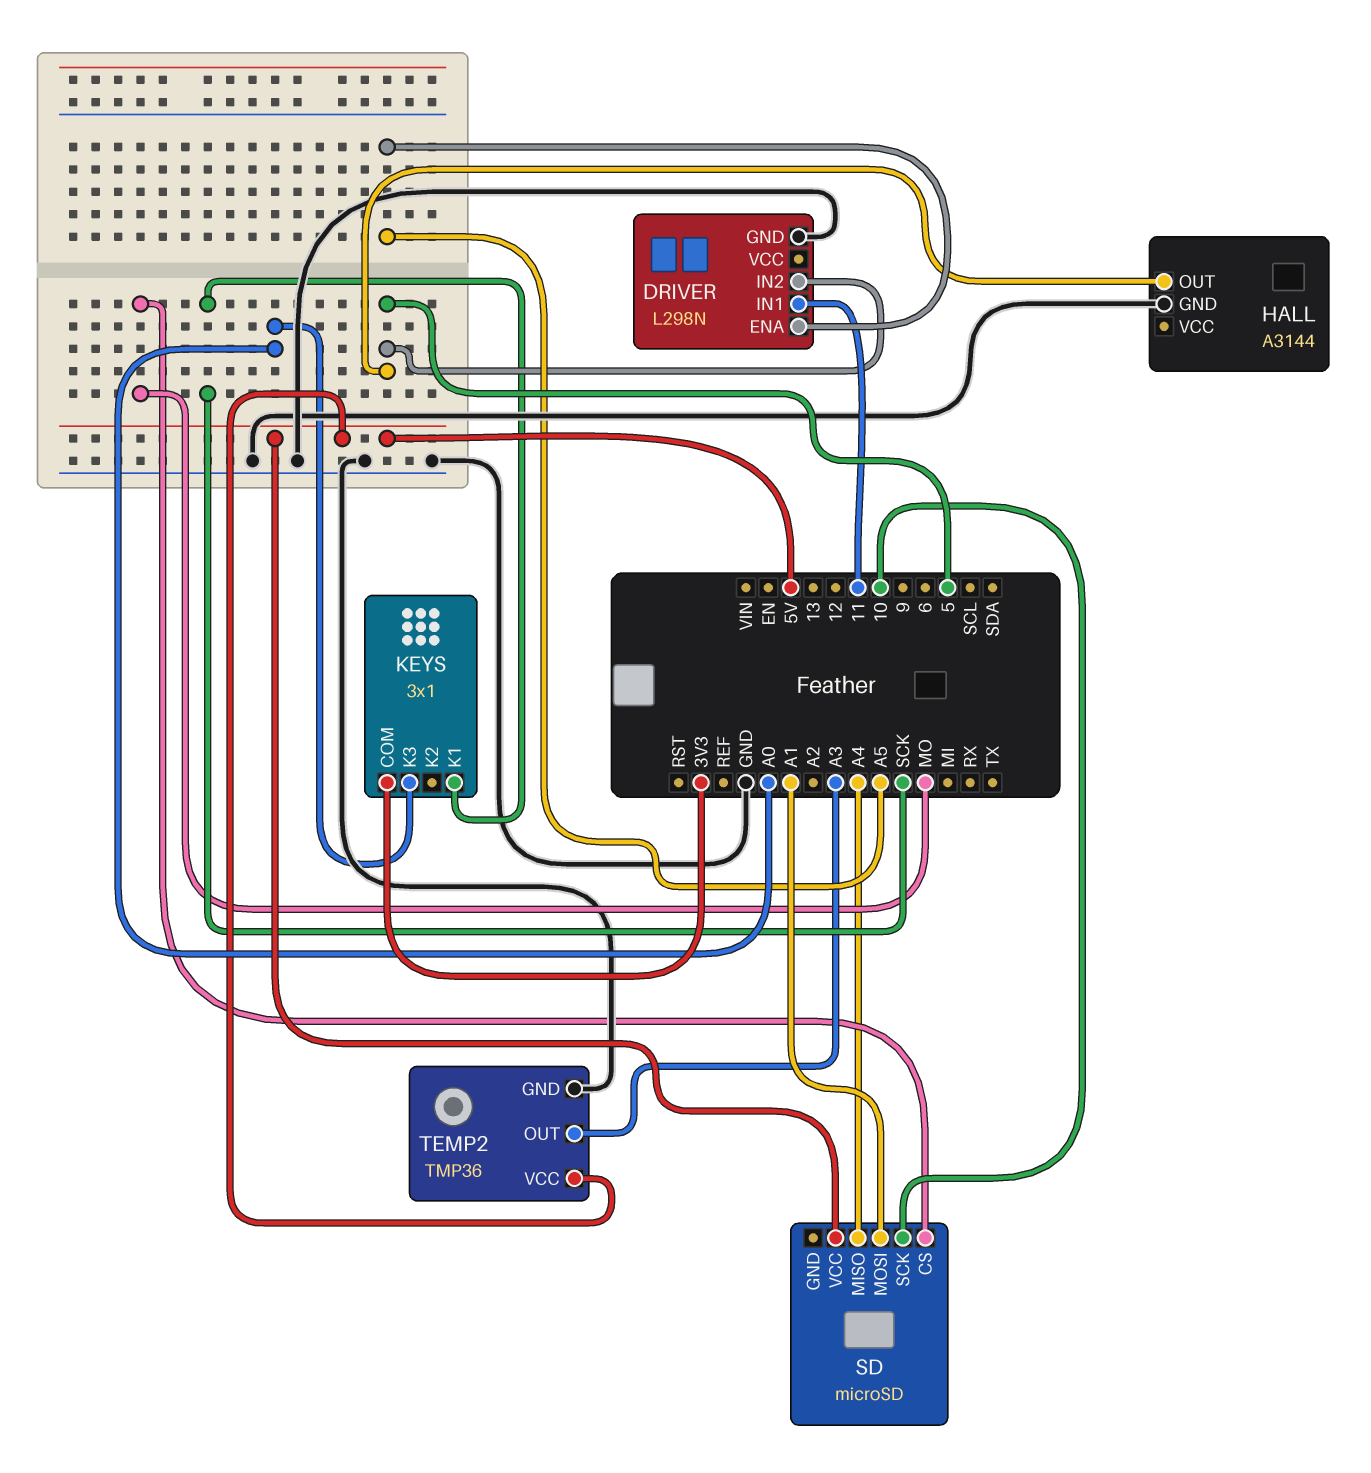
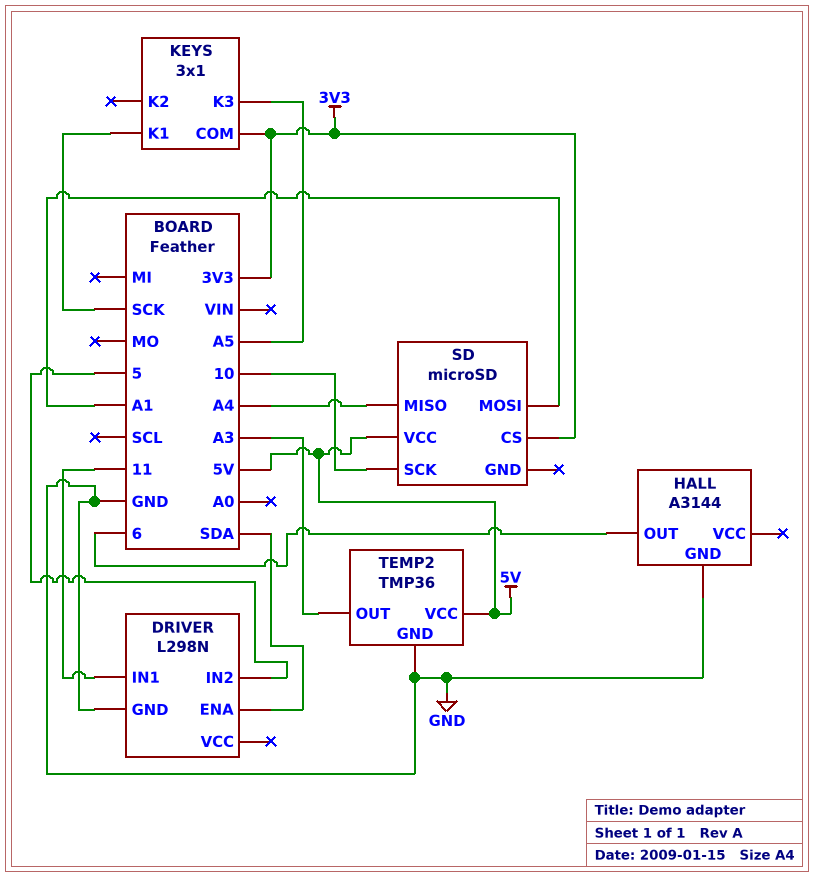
DRIVER pin ENA: A5 -> SDA
HALL pin OUT: 5 -> 6
KEYS pin K3: A0 -> A5
SD pin CS: MO -> 3V3

